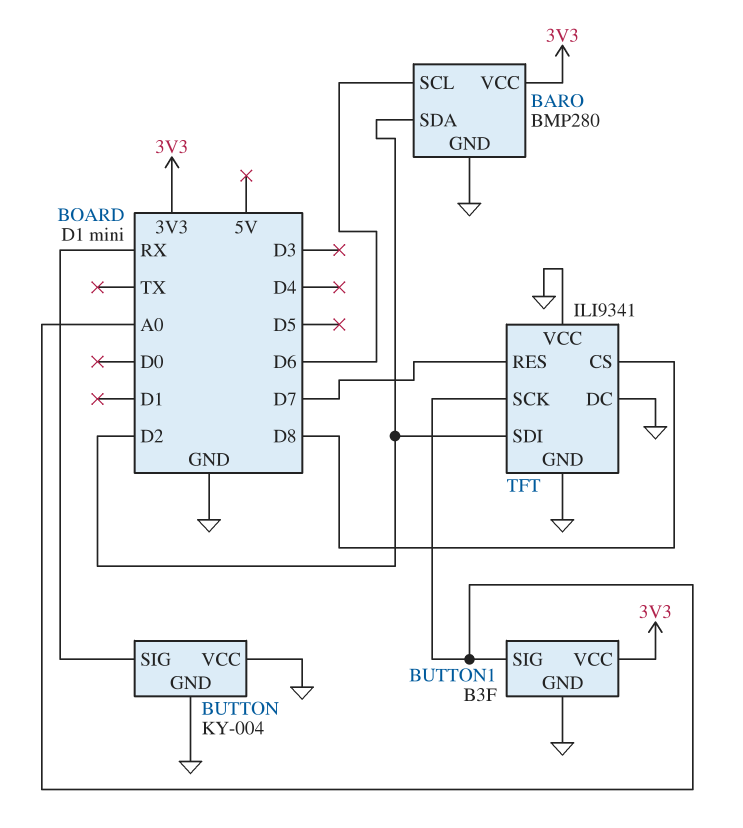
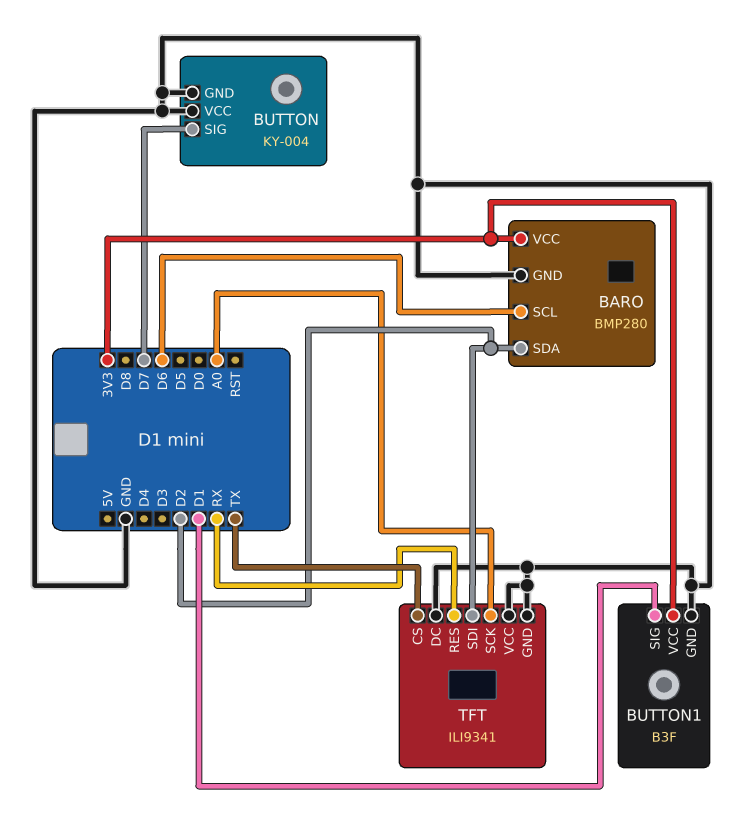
BUTTON pin SIG: RX -> D7
BUTTON1 pin SIG: A0 -> D1
TFT pin CS: D8 -> TX
TFT pin RES: D7 -> RX

